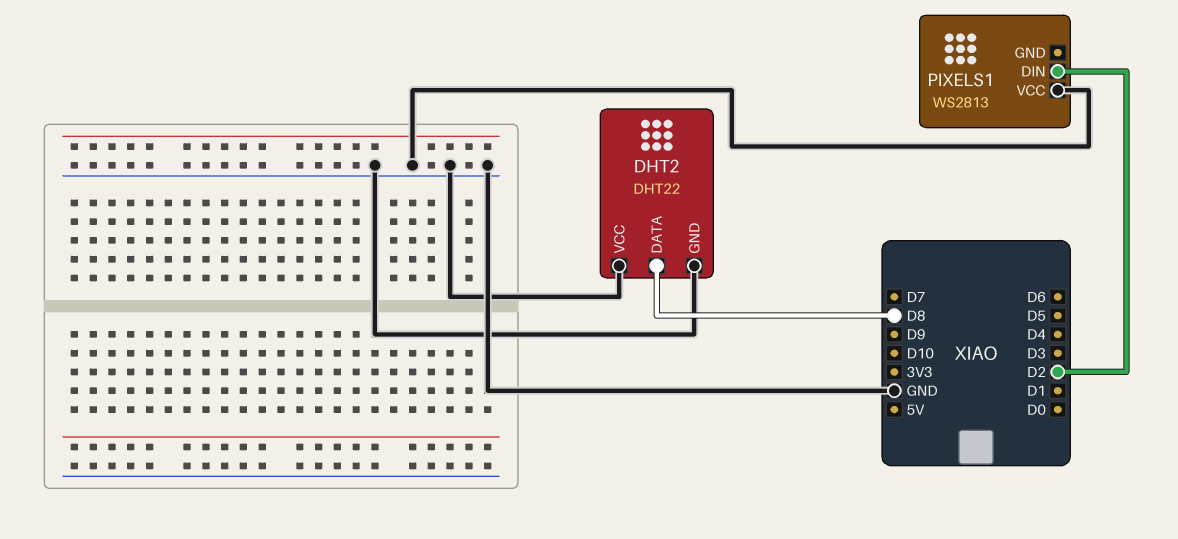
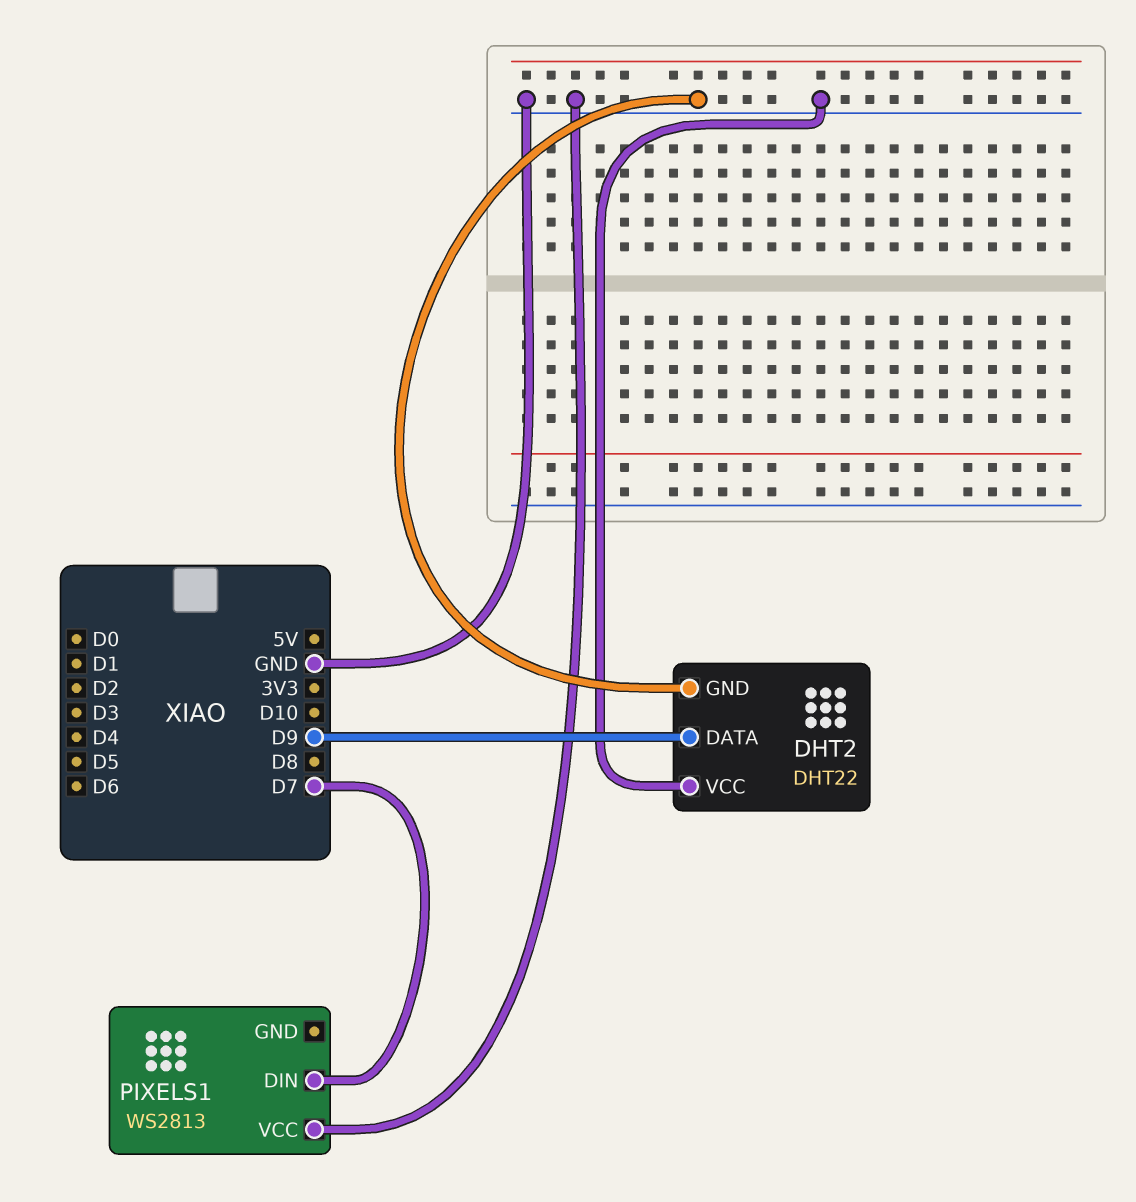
DHT2 pin DATA: D8 -> D9
PIXELS1 pin DIN: D2 -> D7

